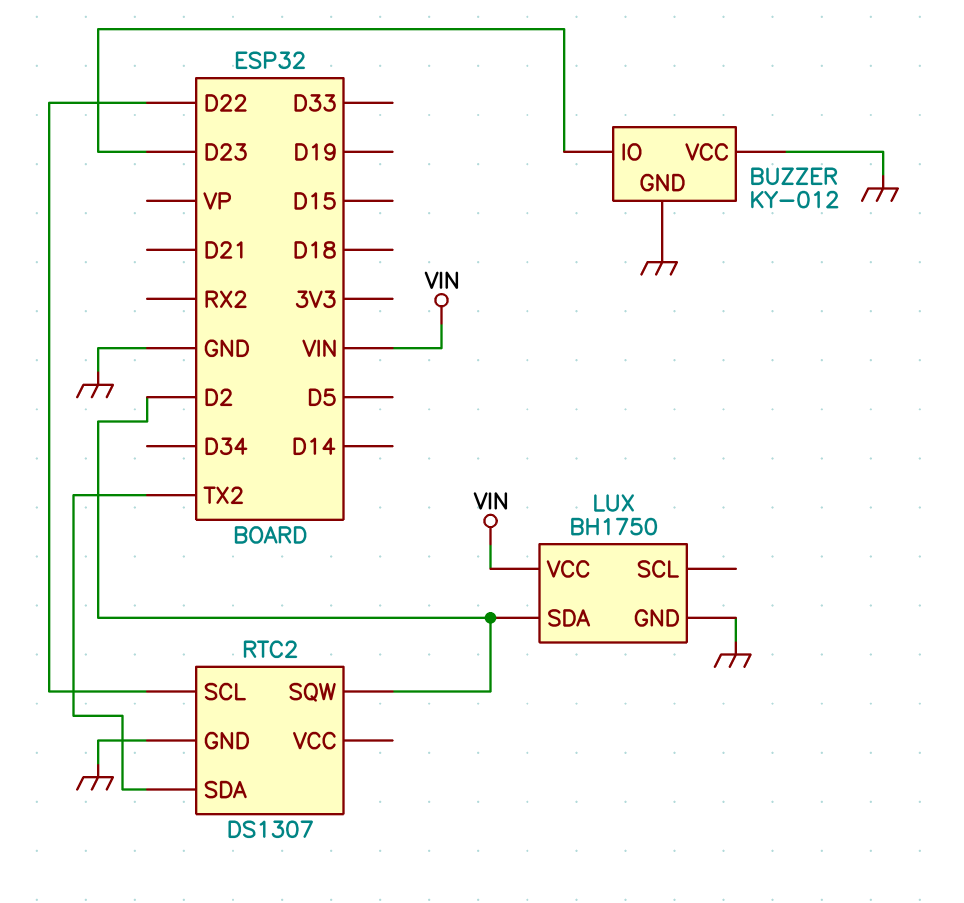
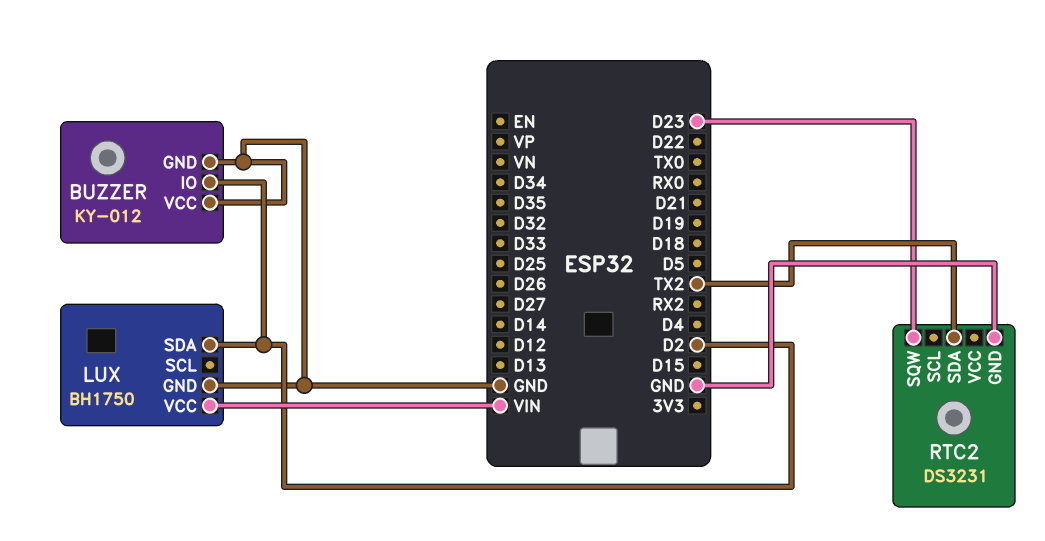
BUZZER pin IO: D23 -> D2
RTC2: DS1307 -> DS3231
RTC2 pin SCL: D22 -> none
RTC2 pin SQW: D2 -> D23

